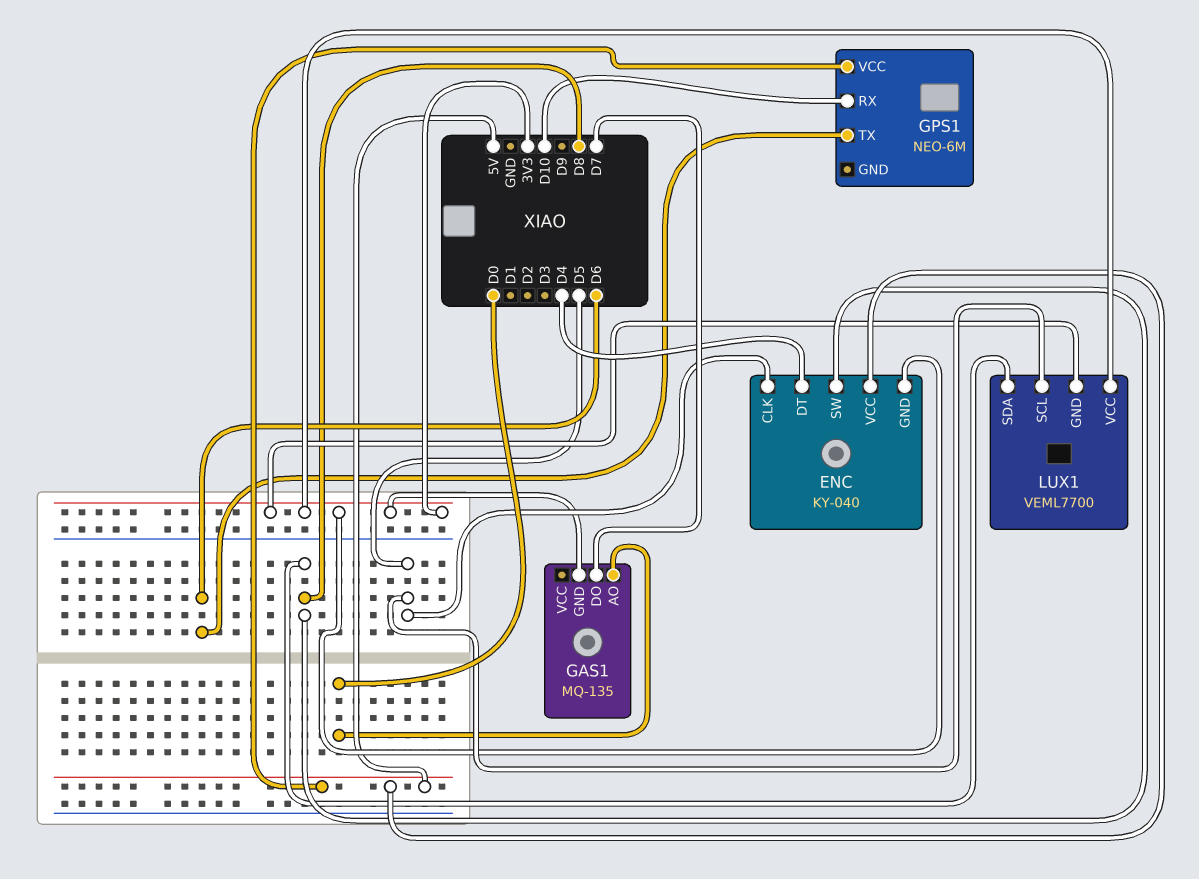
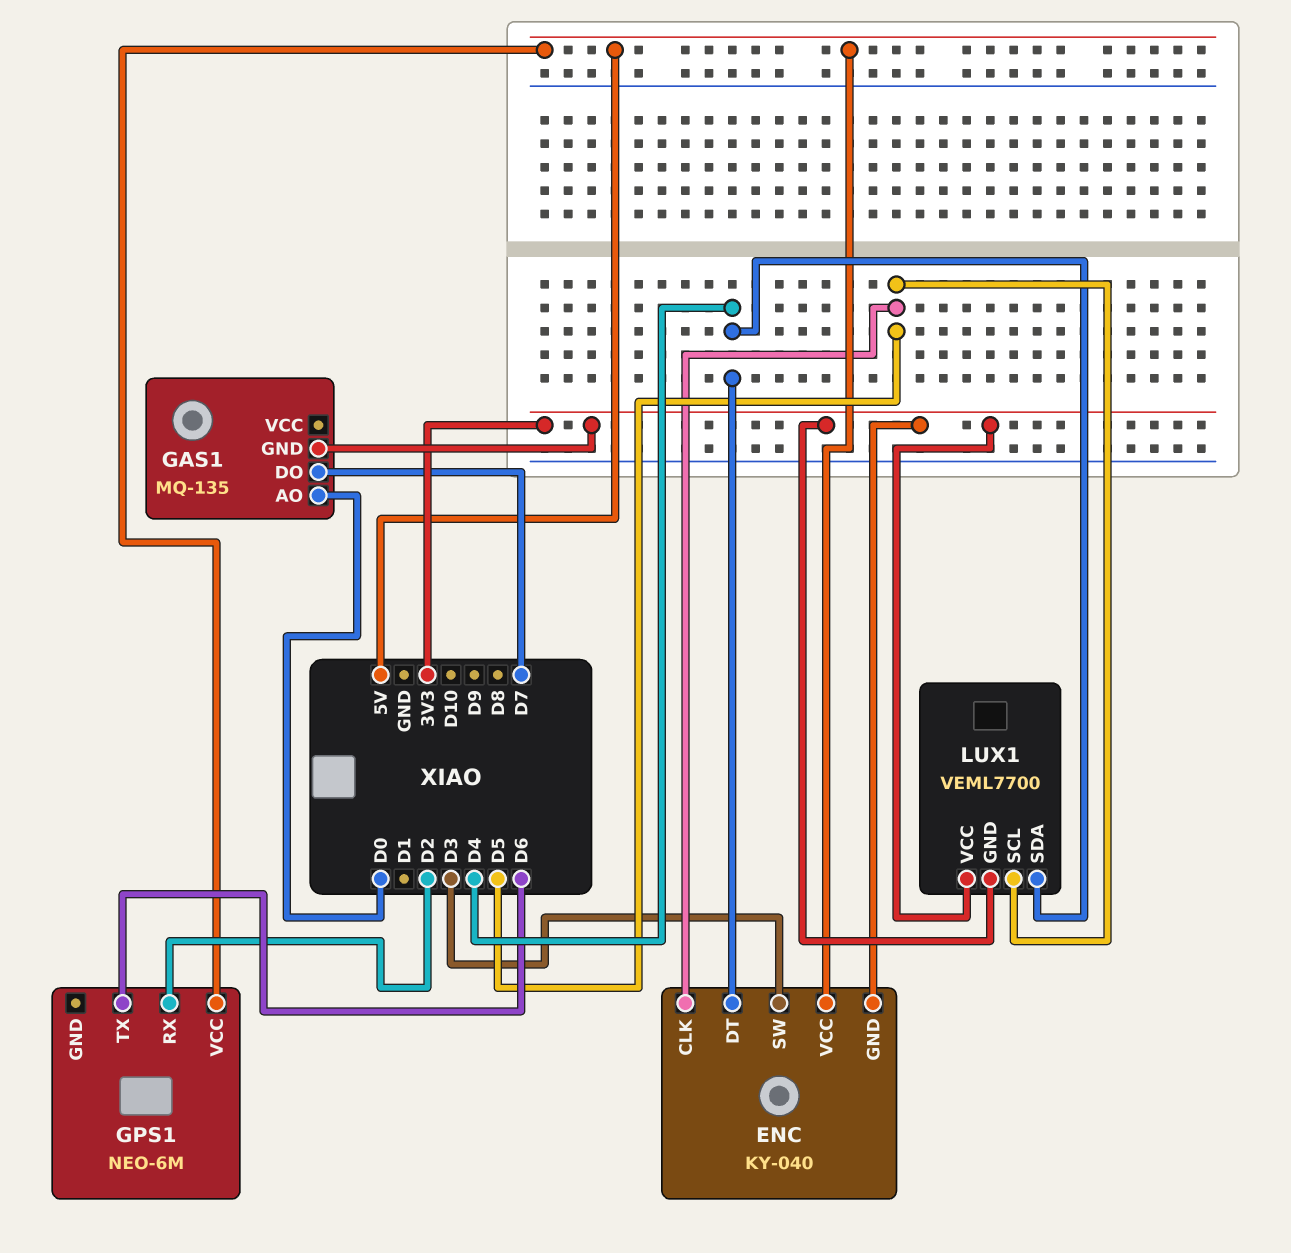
ENC pin SW: D8 -> D3
GPS1 pin RX: D10 -> D2
LUX1 pin SDA: D8 -> D4

